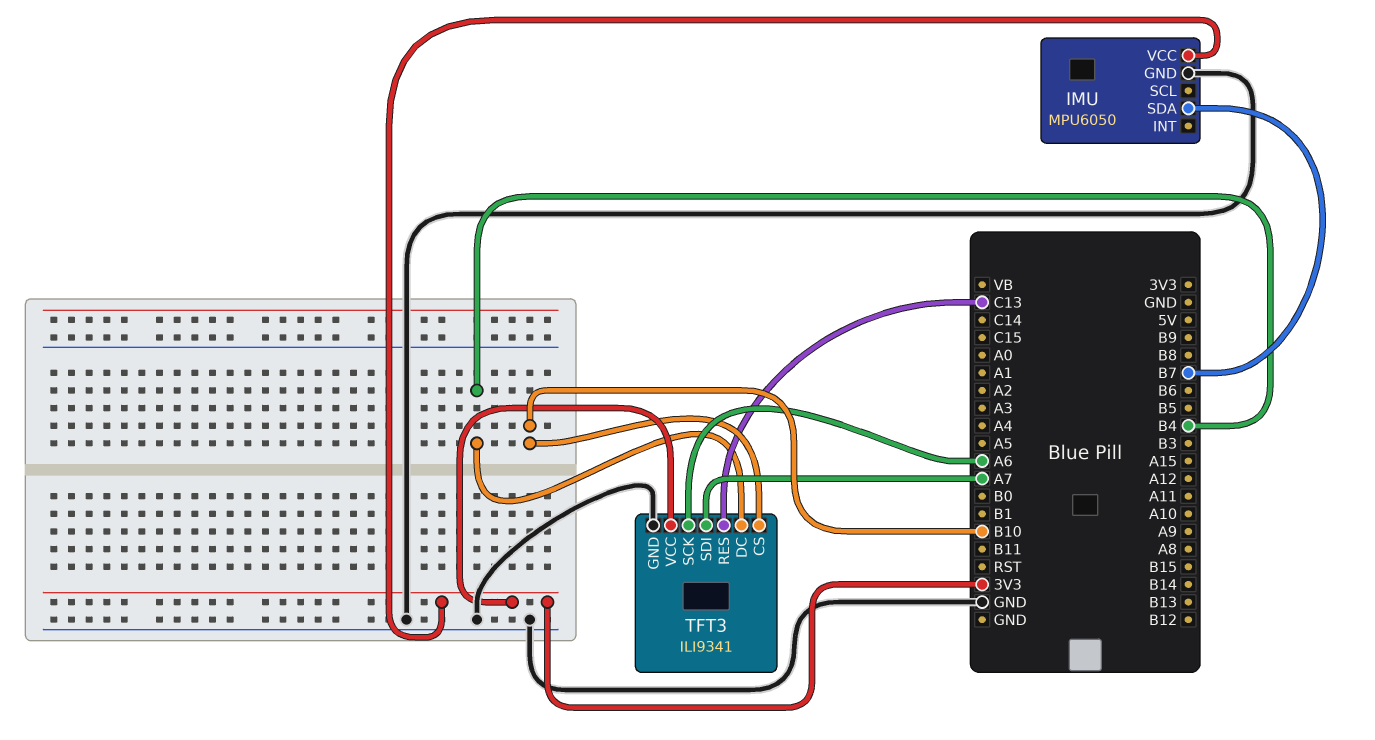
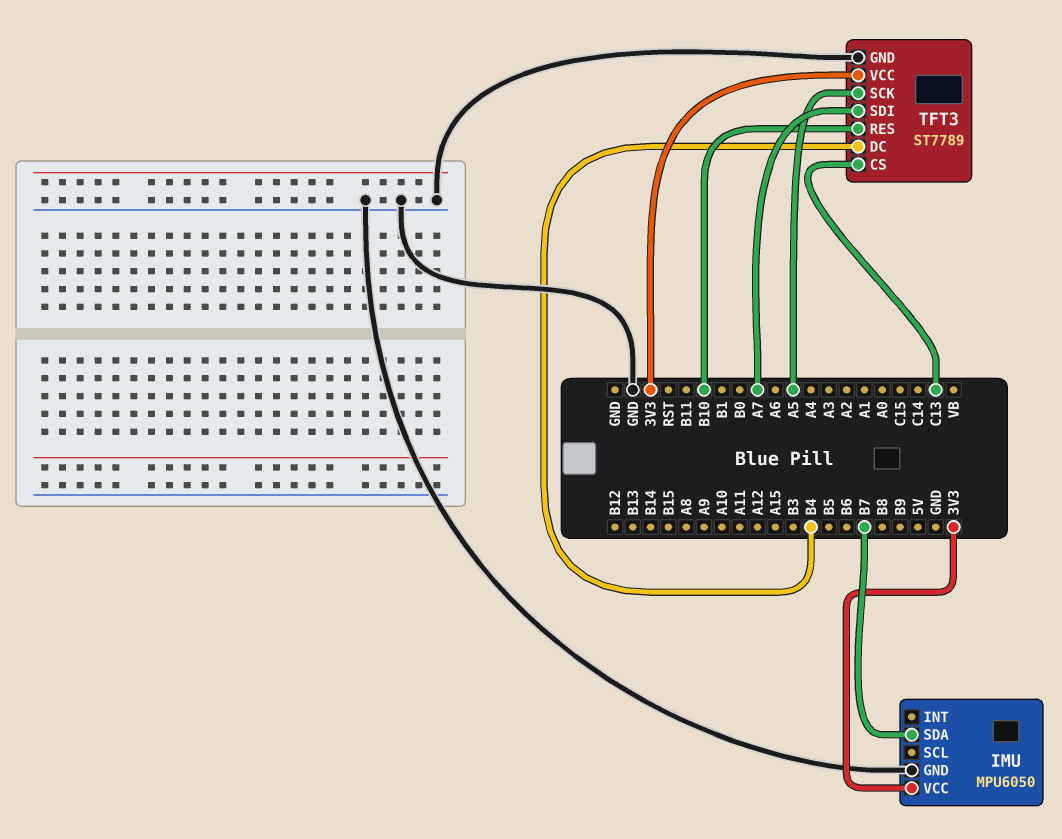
TFT3: ILI9341 -> ST7789
TFT3 pin CS: B10 -> C13
TFT3 pin RES: C13 -> B10
TFT3 pin SCK: A6 -> A5

